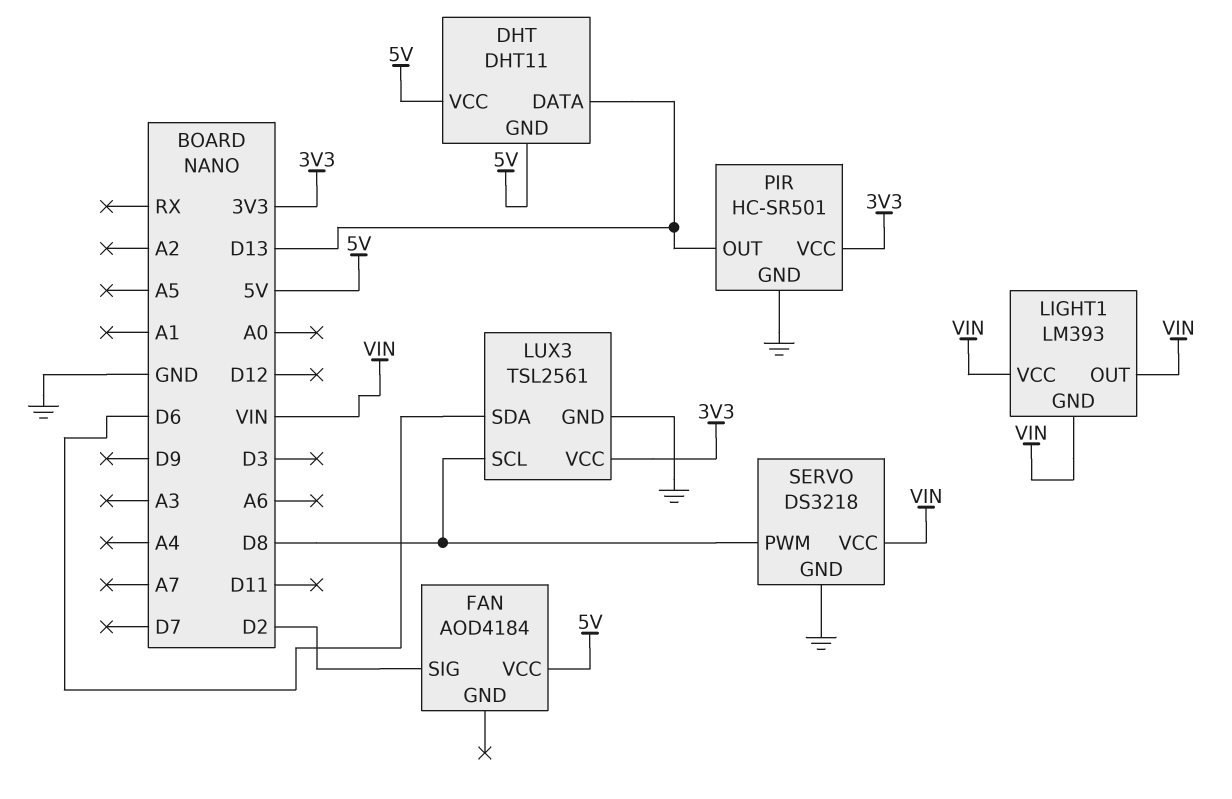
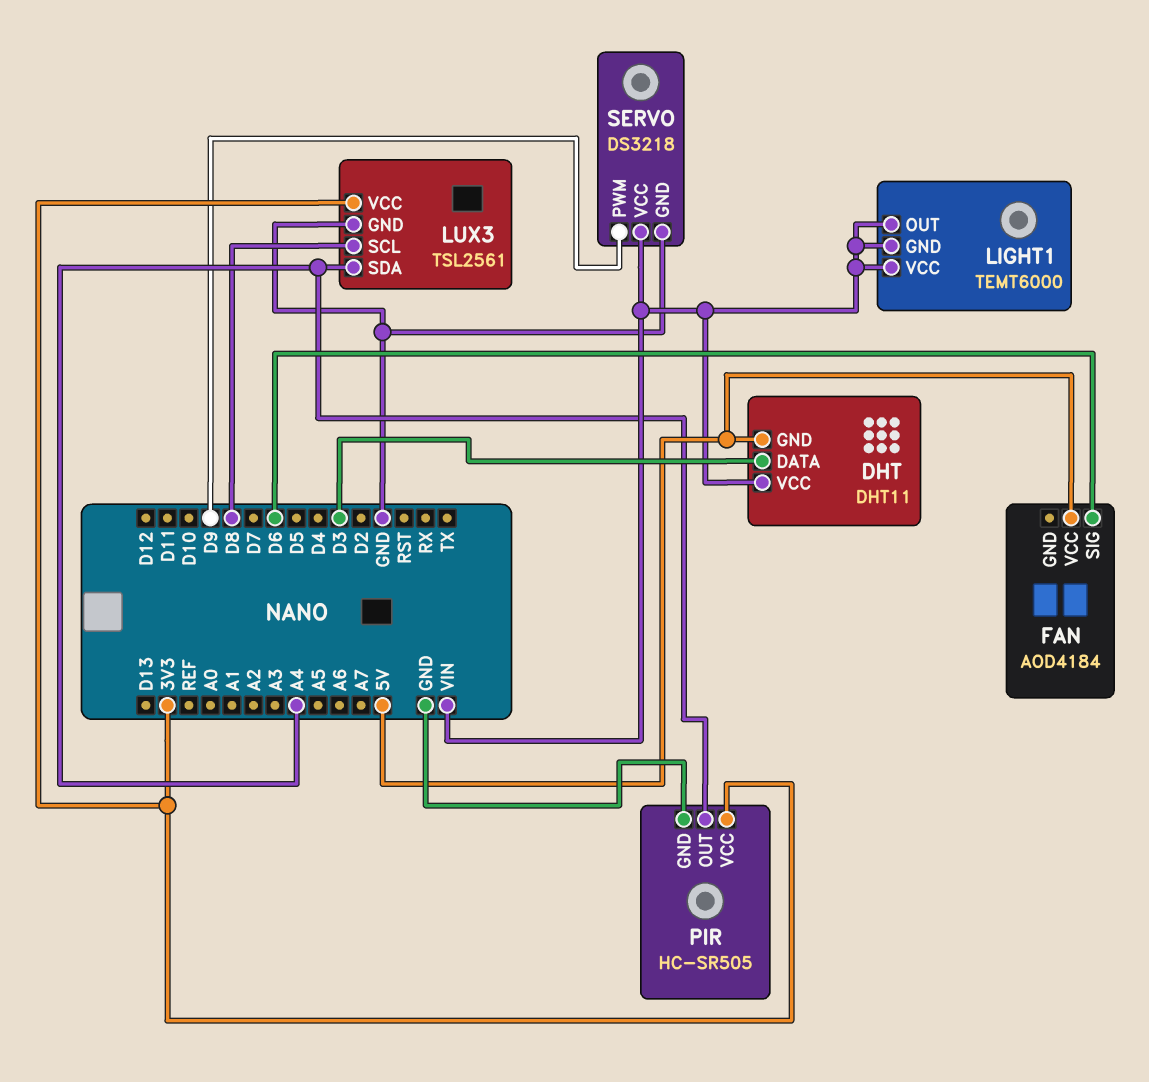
DHT pin DATA: D13 -> D3
DHT pin VCC: 5V -> VIN
FAN pin SIG: D2 -> D6
LIGHT1: LM393 -> TEMT6000
LUX3 pin SDA: D6 -> A4
PIR: HC-SR501 -> HC-SR505
PIR pin OUT: D13 -> A4
SERVO pin PWM: D8 -> D9

